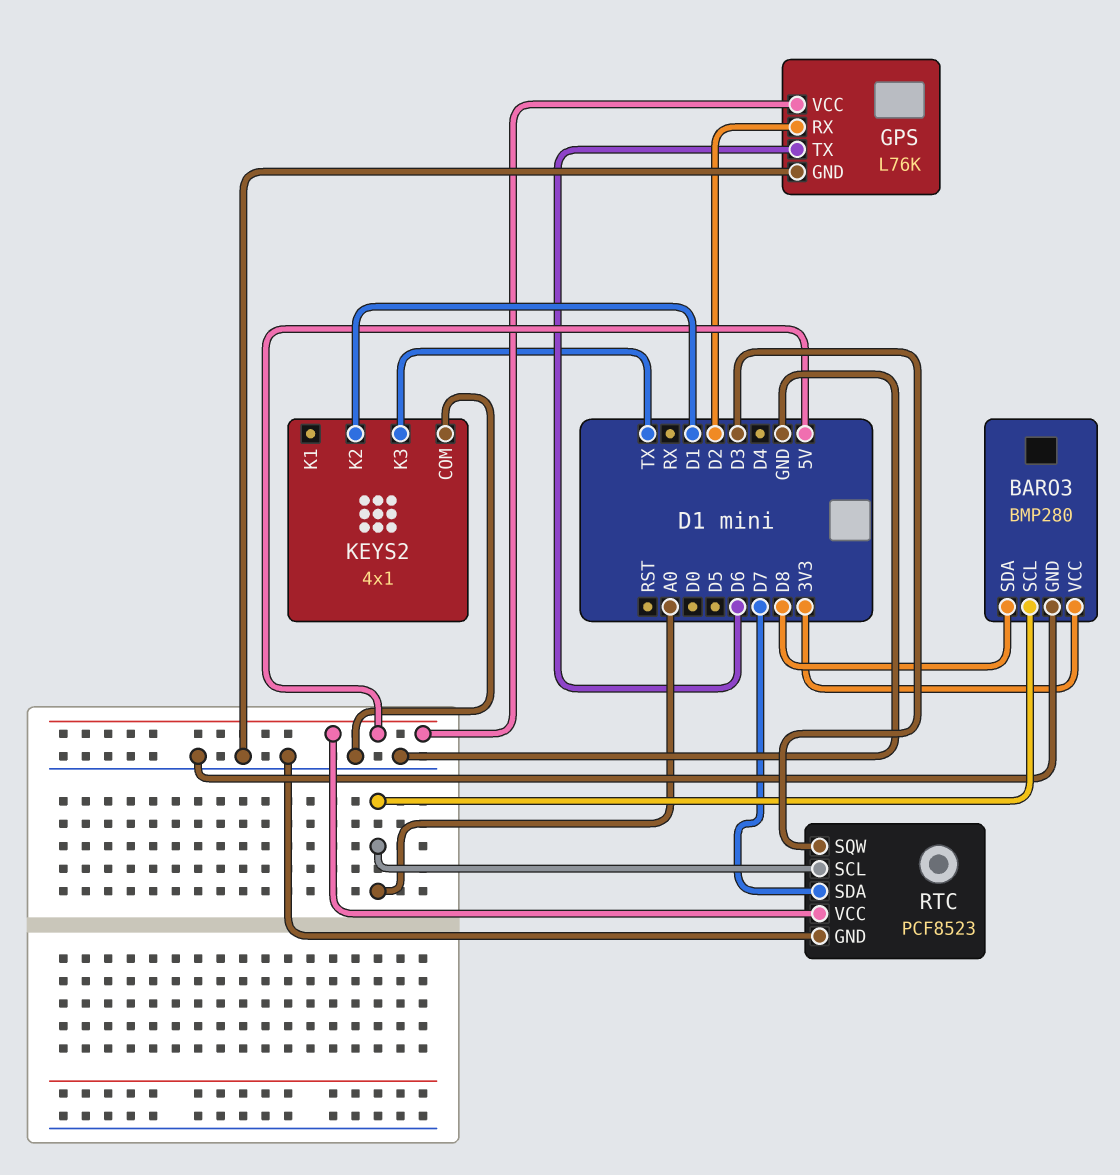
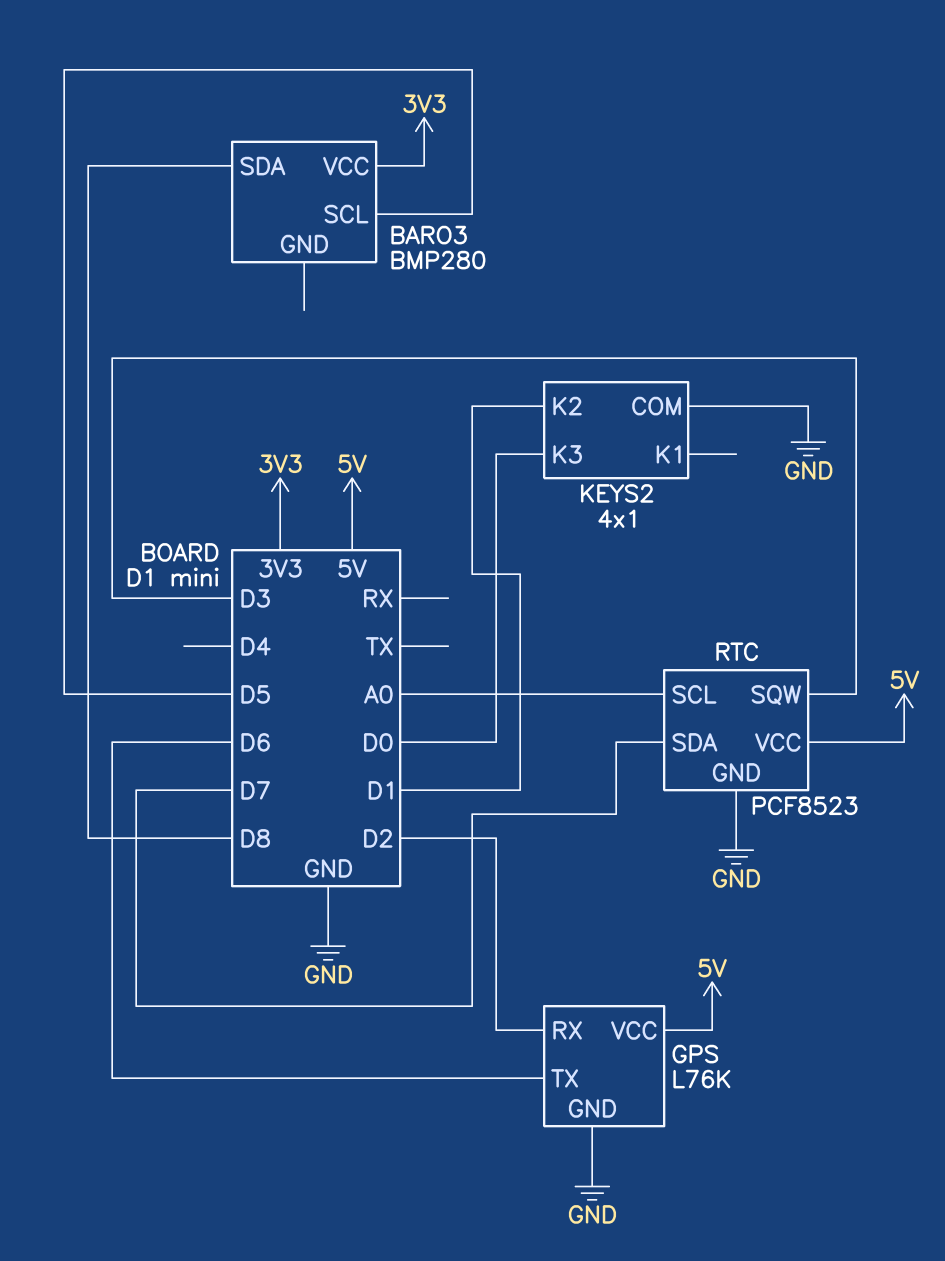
BARO3 pin GND: GND -> none
BARO3 pin SCL: A0 -> D5
KEYS2 pin K3: TX -> D0

